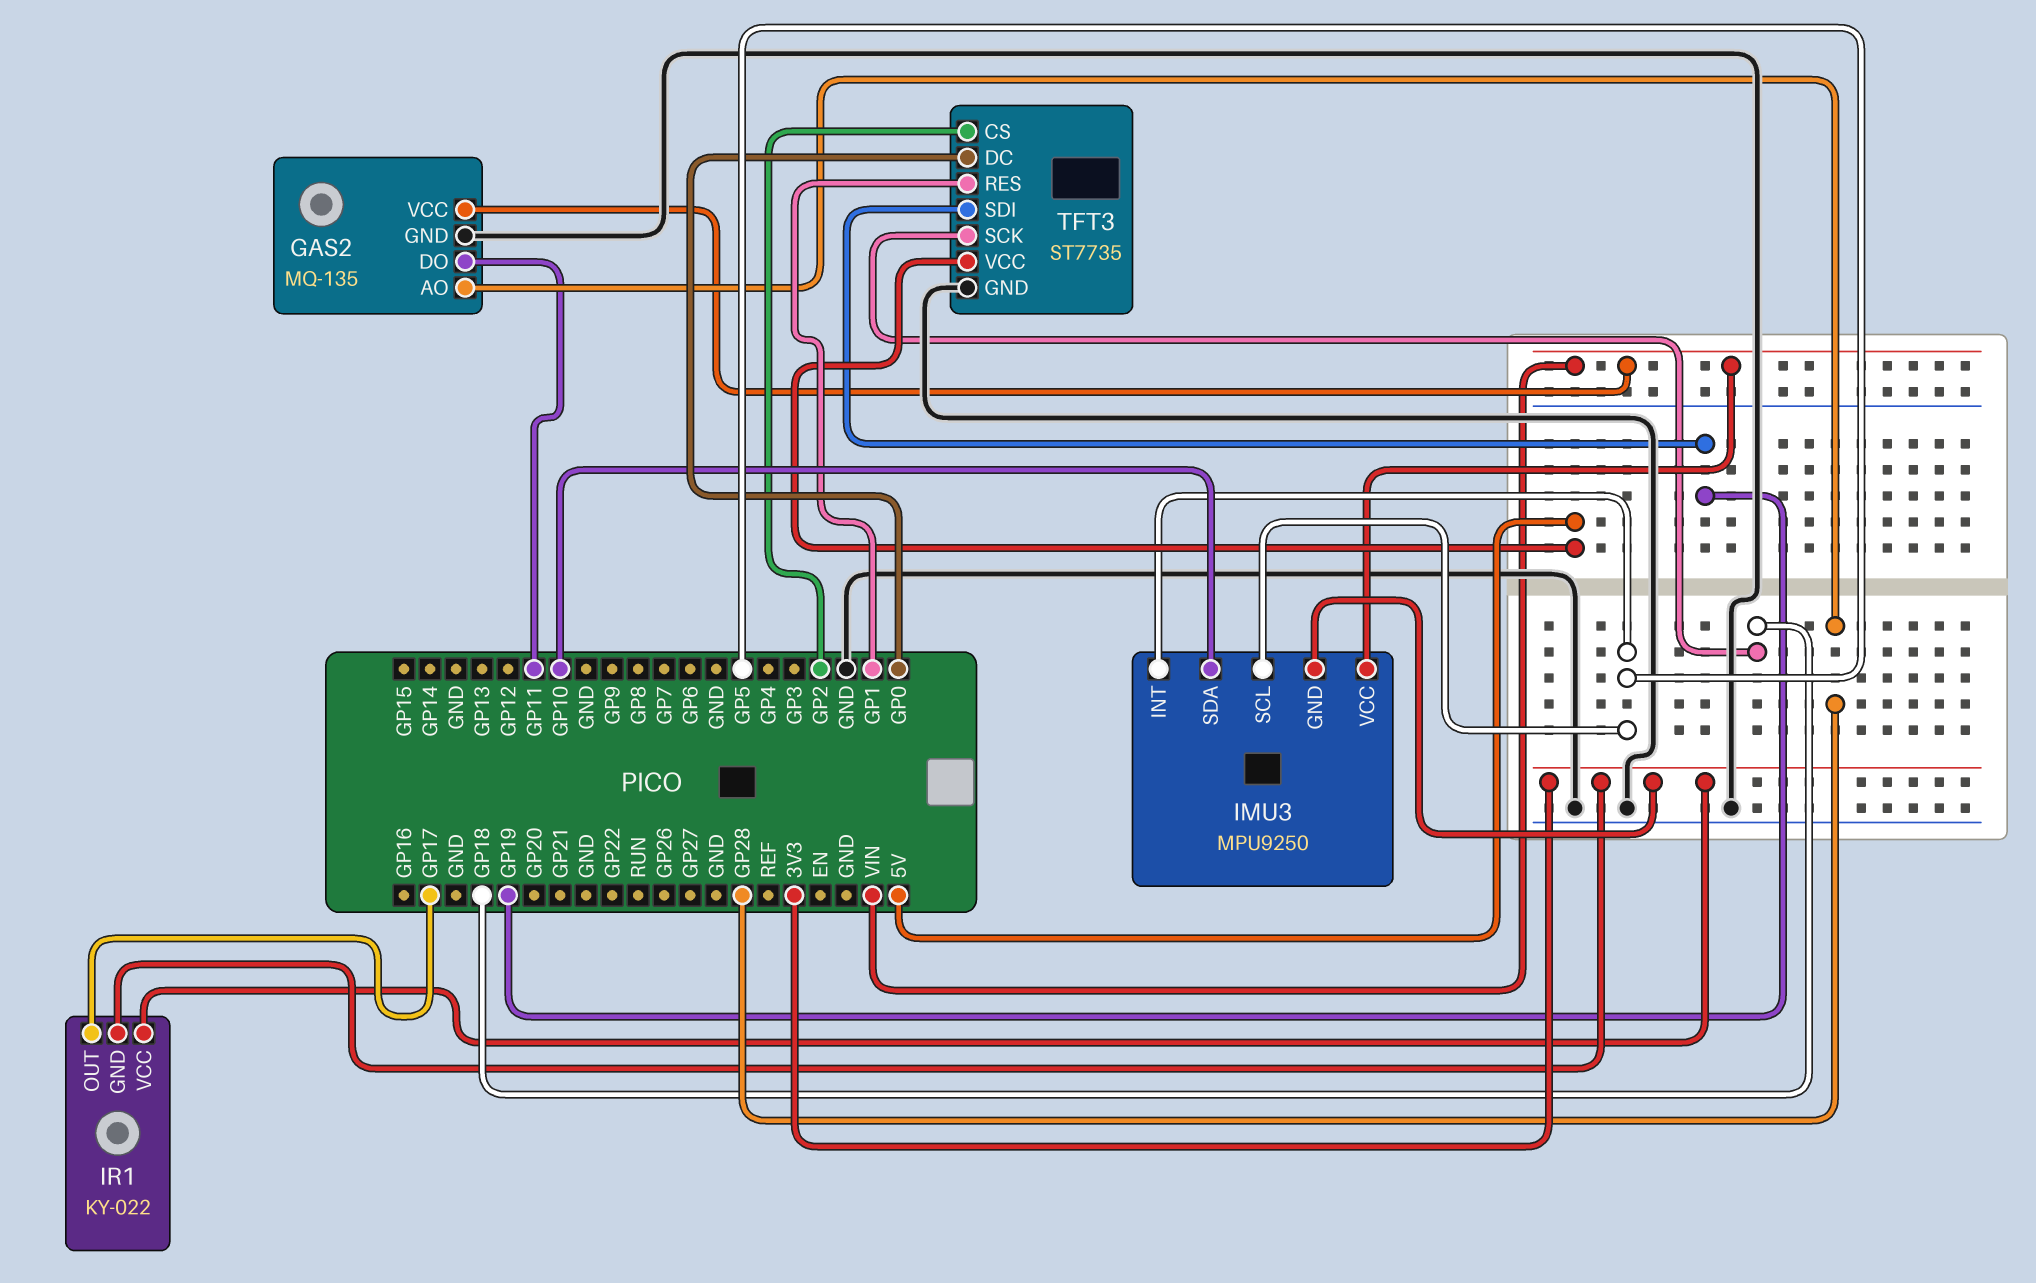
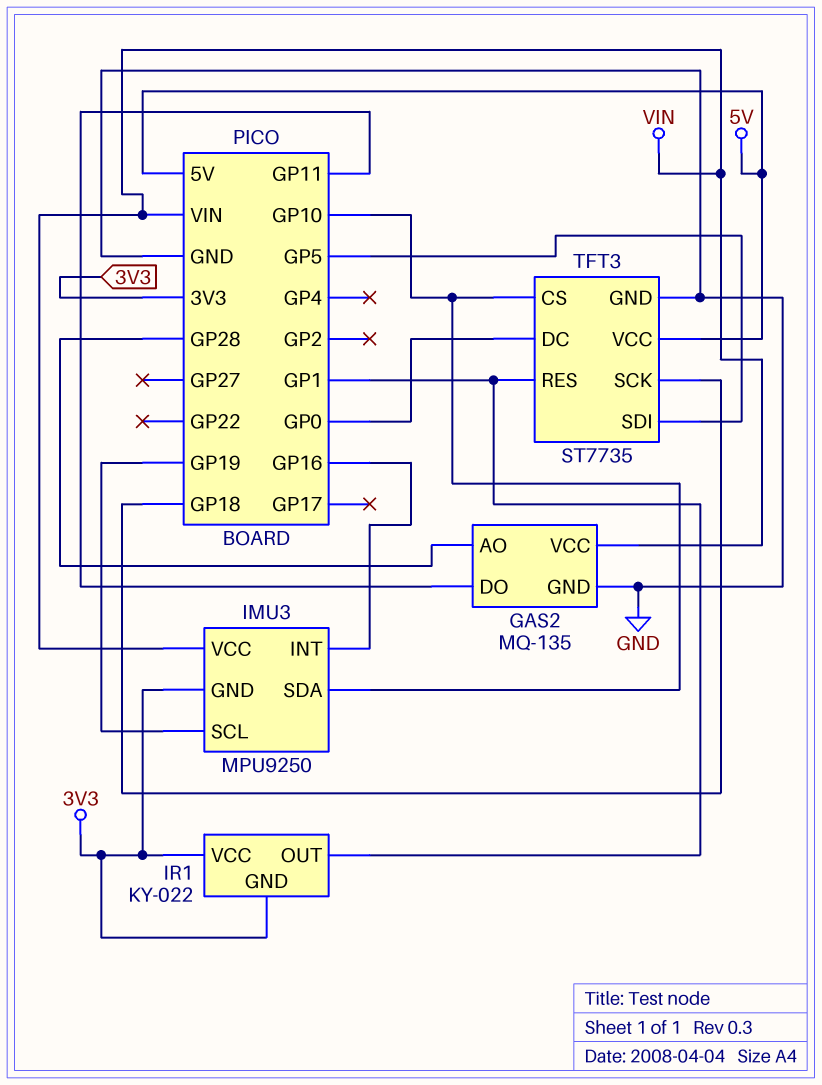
IMU3 pin INT: GP5 -> GP16
IMU3 pin SCL: GP5 -> GP19
IR1 pin OUT: GP17 -> GP1
TFT3 pin CS: GP2 -> GP10
TFT3 pin SDI: GP19 -> GP5

